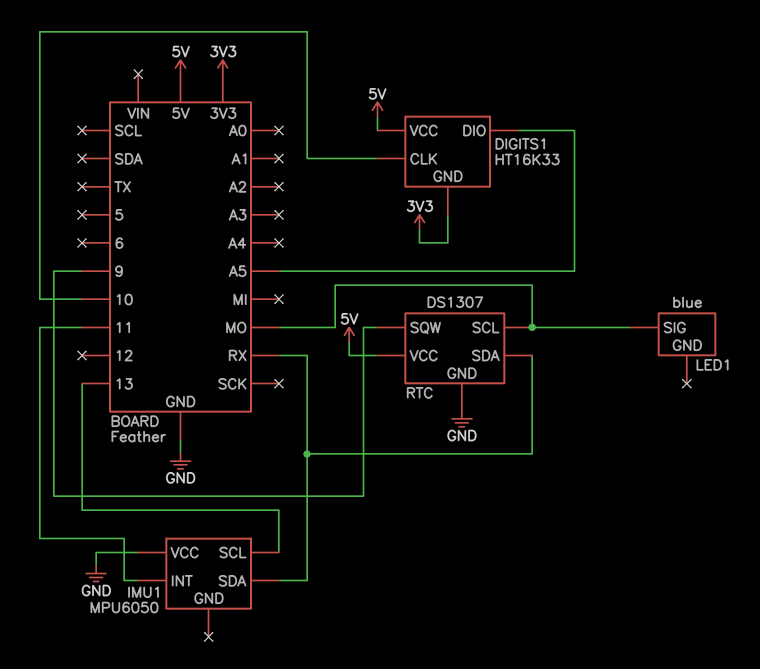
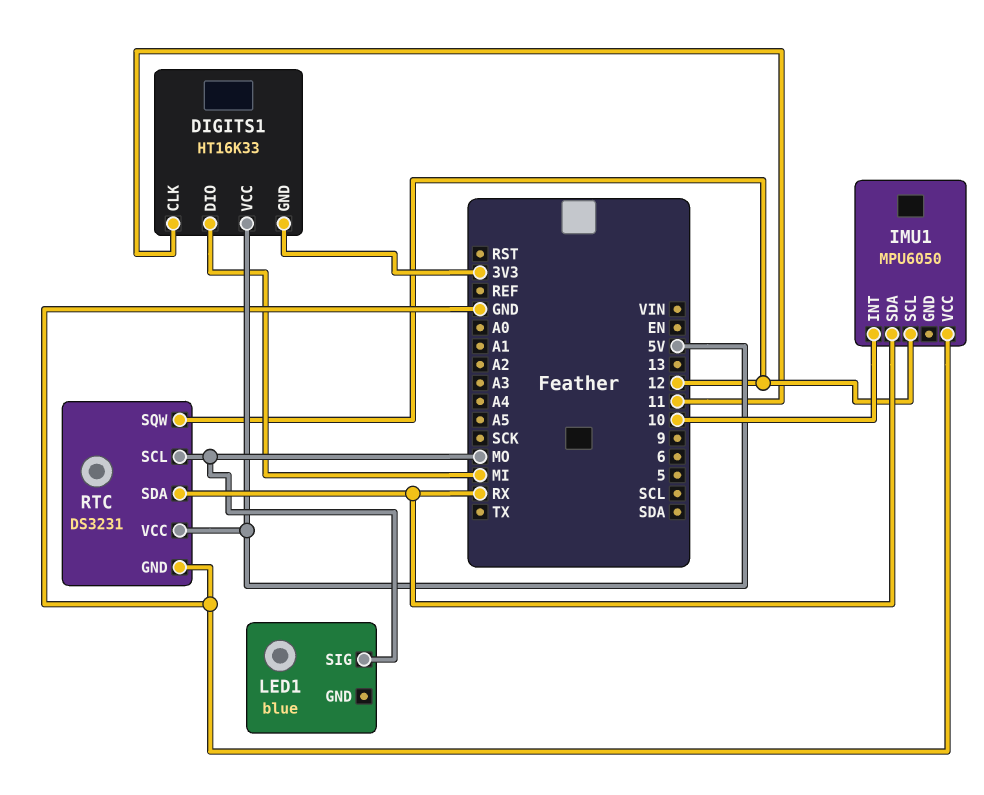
DIGITS1 pin CLK: 10 -> 11
DIGITS1 pin DIO: A5 -> MI
IMU1 pin INT: 11 -> 10
IMU1 pin SCL: 13 -> 12
RTC: DS1307 -> DS3231
RTC pin SQW: 9 -> 12

